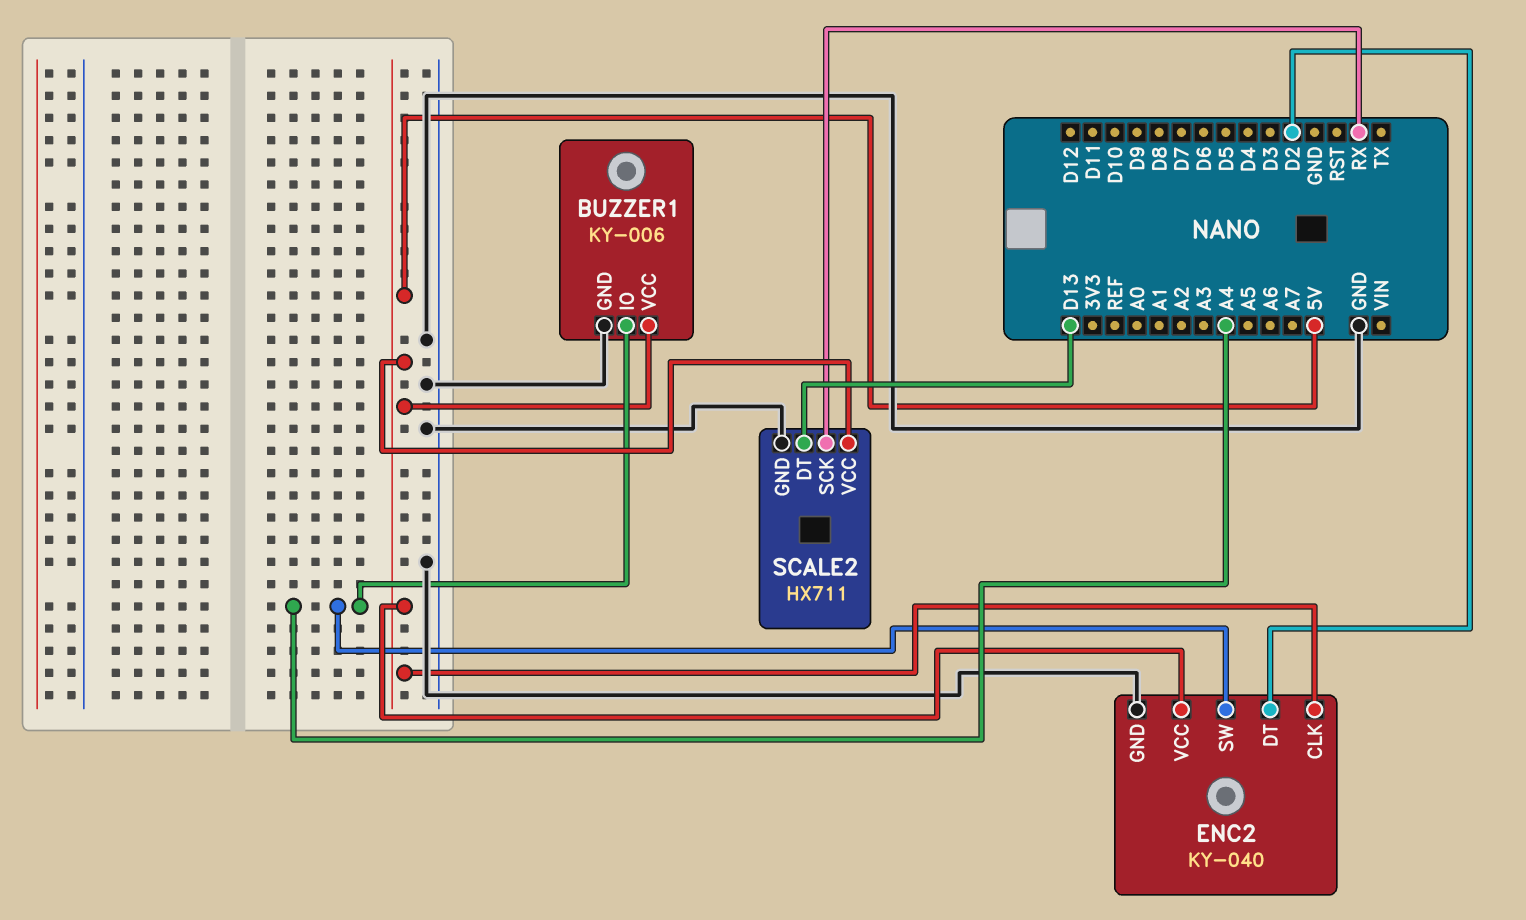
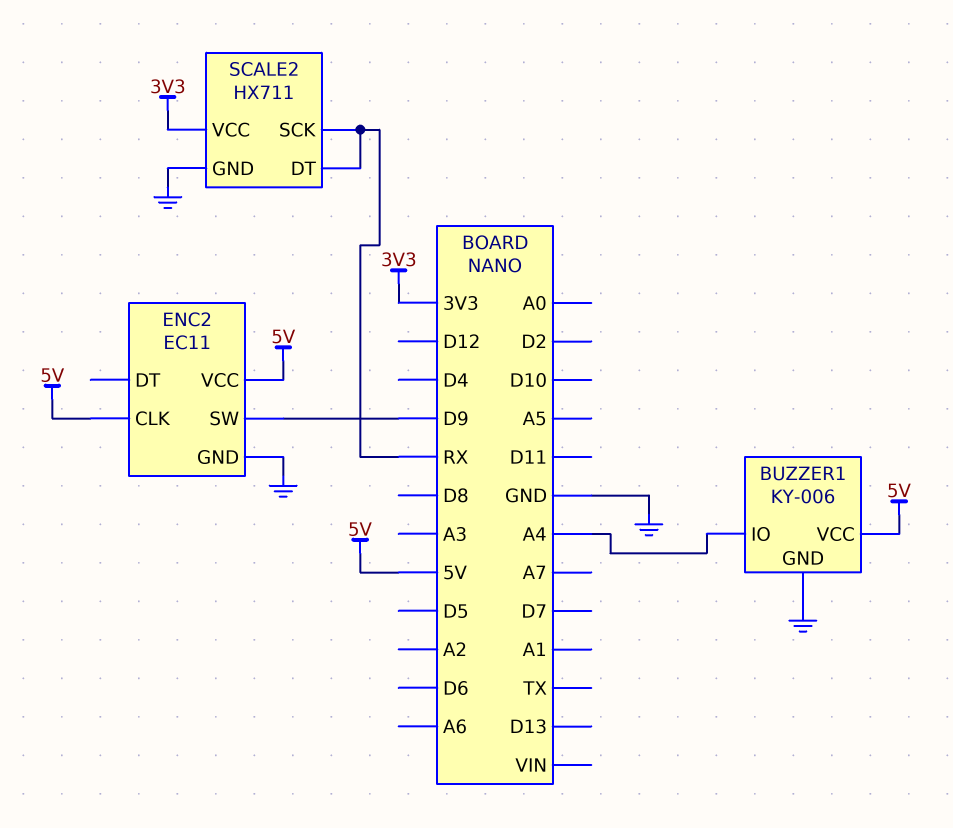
ENC2: KY-040 -> EC11
ENC2 pin DT: D2 -> none
ENC2 pin SW: A4 -> D9
SCALE2 pin DT: D13 -> RX
SCALE2 pin VCC: 5V -> 3V3

